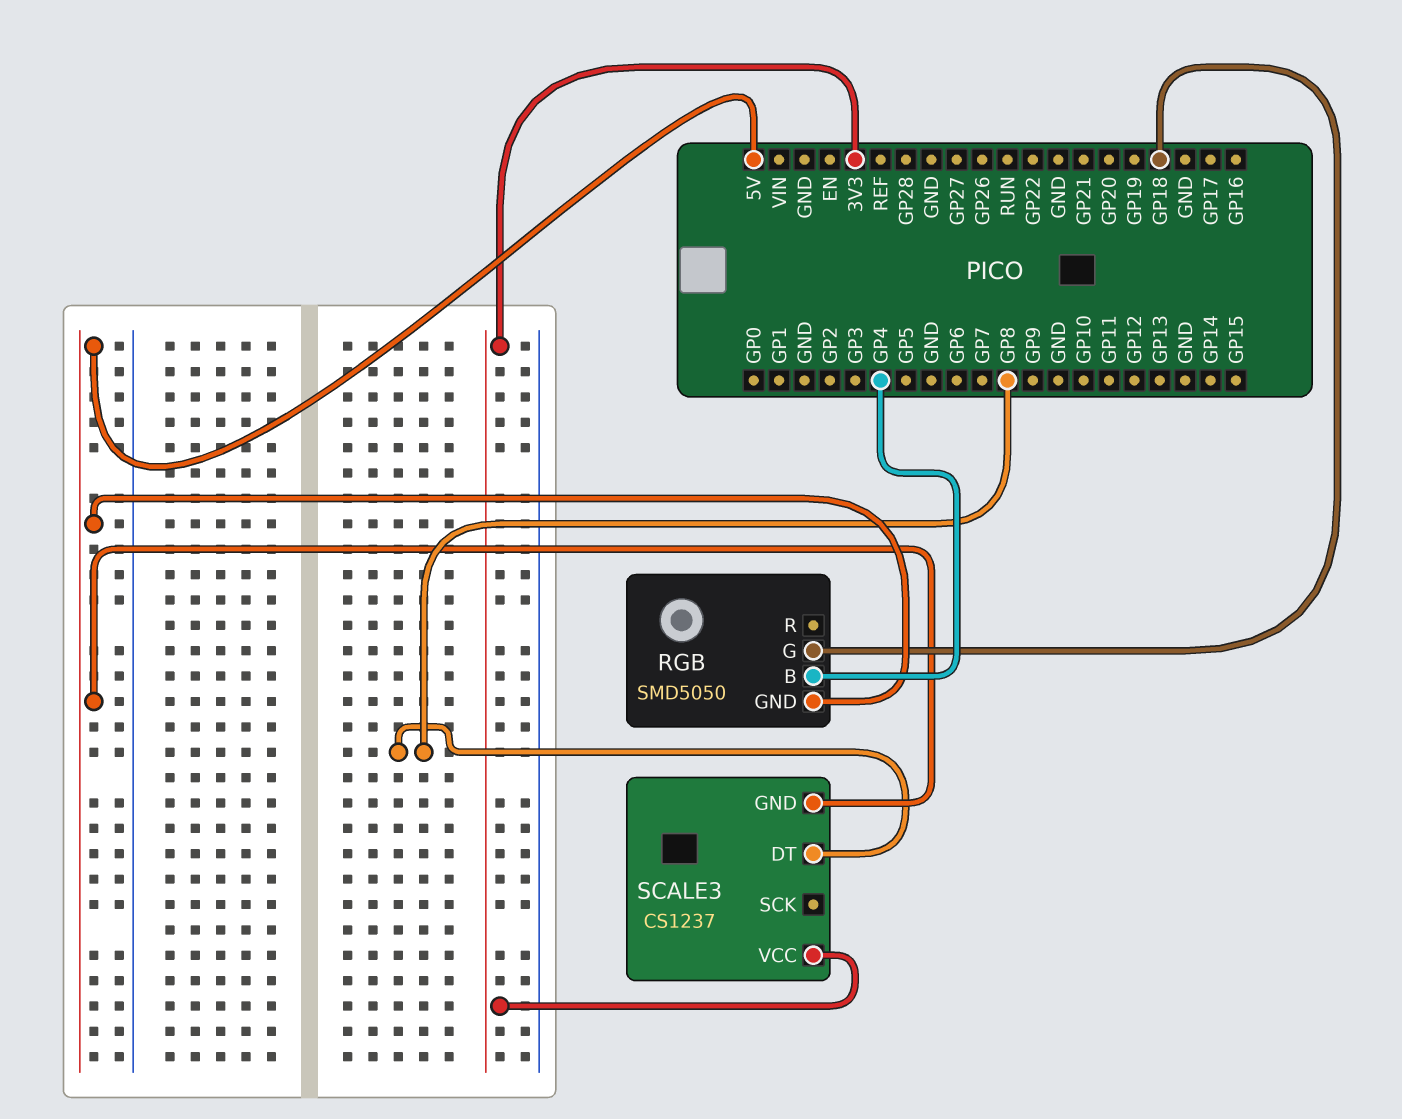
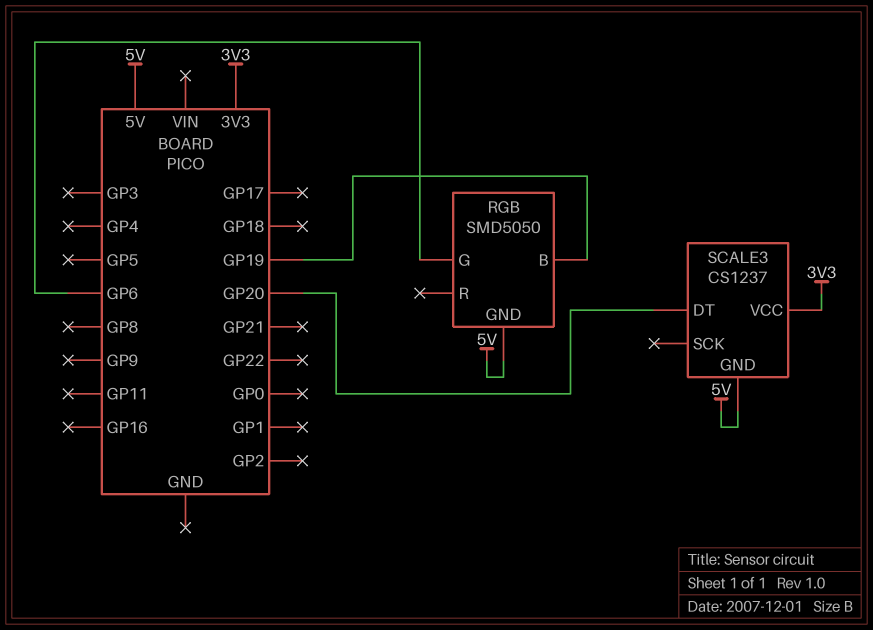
RGB pin B: GP4 -> GP19
RGB pin G: GP18 -> GP6
SCALE3 pin DT: GP8 -> GP20

